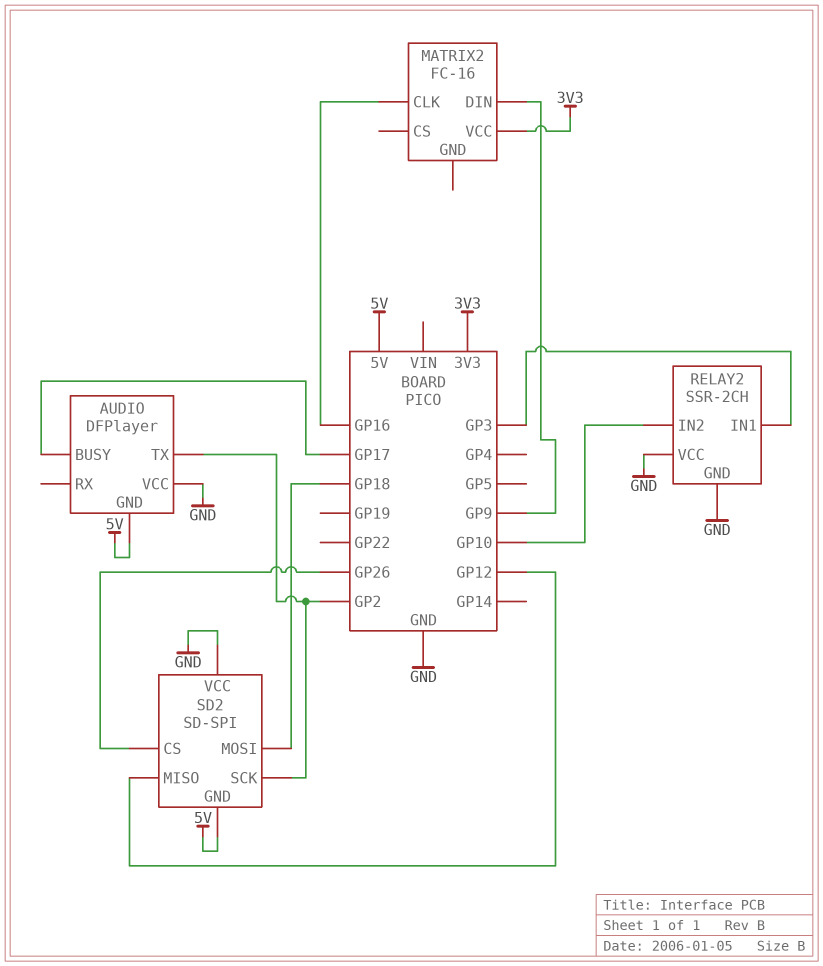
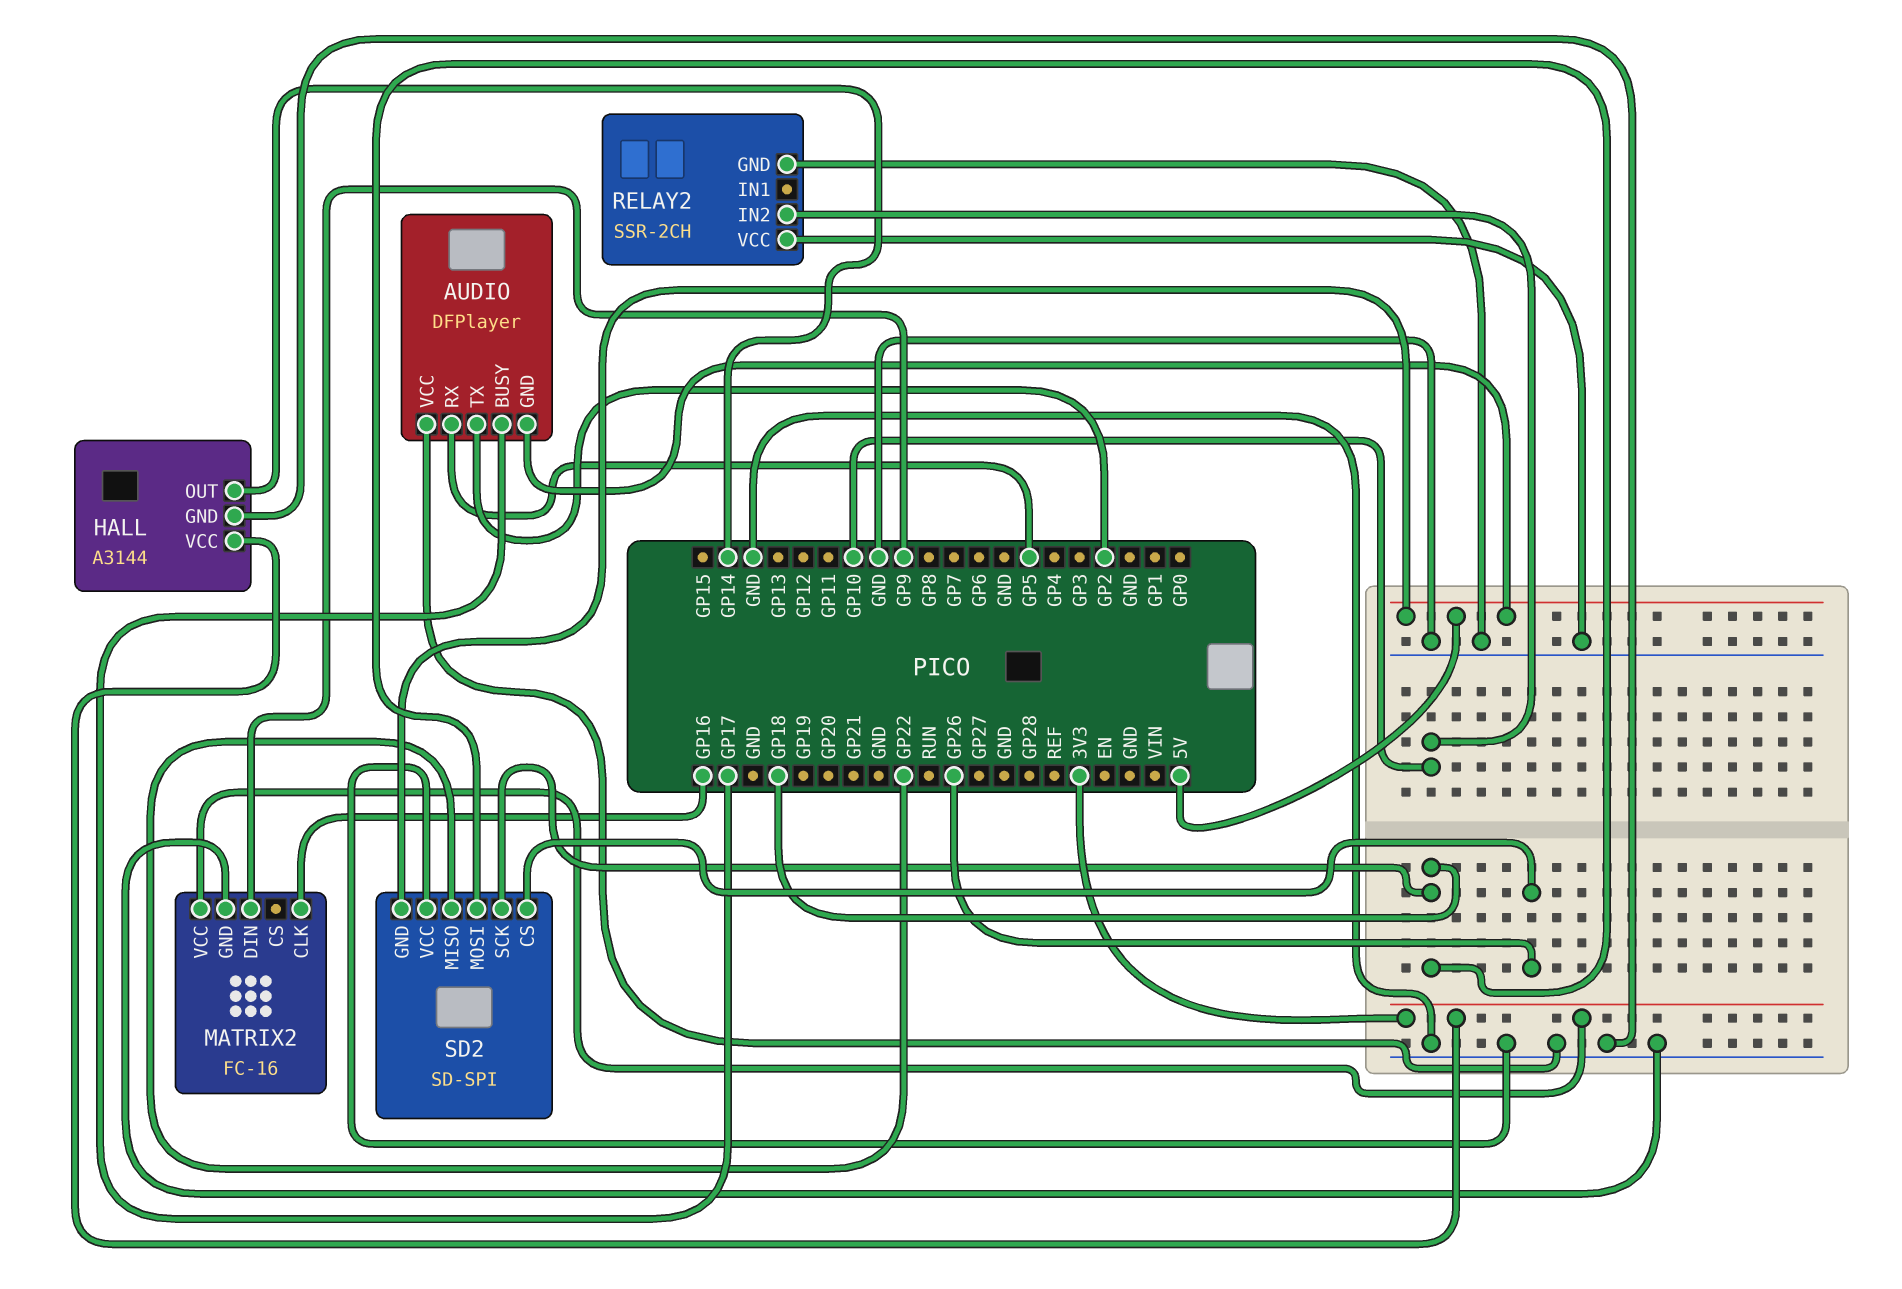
AUDIO pin RX: none -> GP5
HALL: none -> A3144
HALL pin GND: none -> GND
HALL pin OUT: none -> GP14
HALL pin VCC: none -> 3V3
MATRIX2 pin GND: none -> GND
RELAY2 pin IN1: GP3 -> none
SD2 pin MISO: GP12 -> GP22
SD2 pin SCK: GP2 -> GP18

